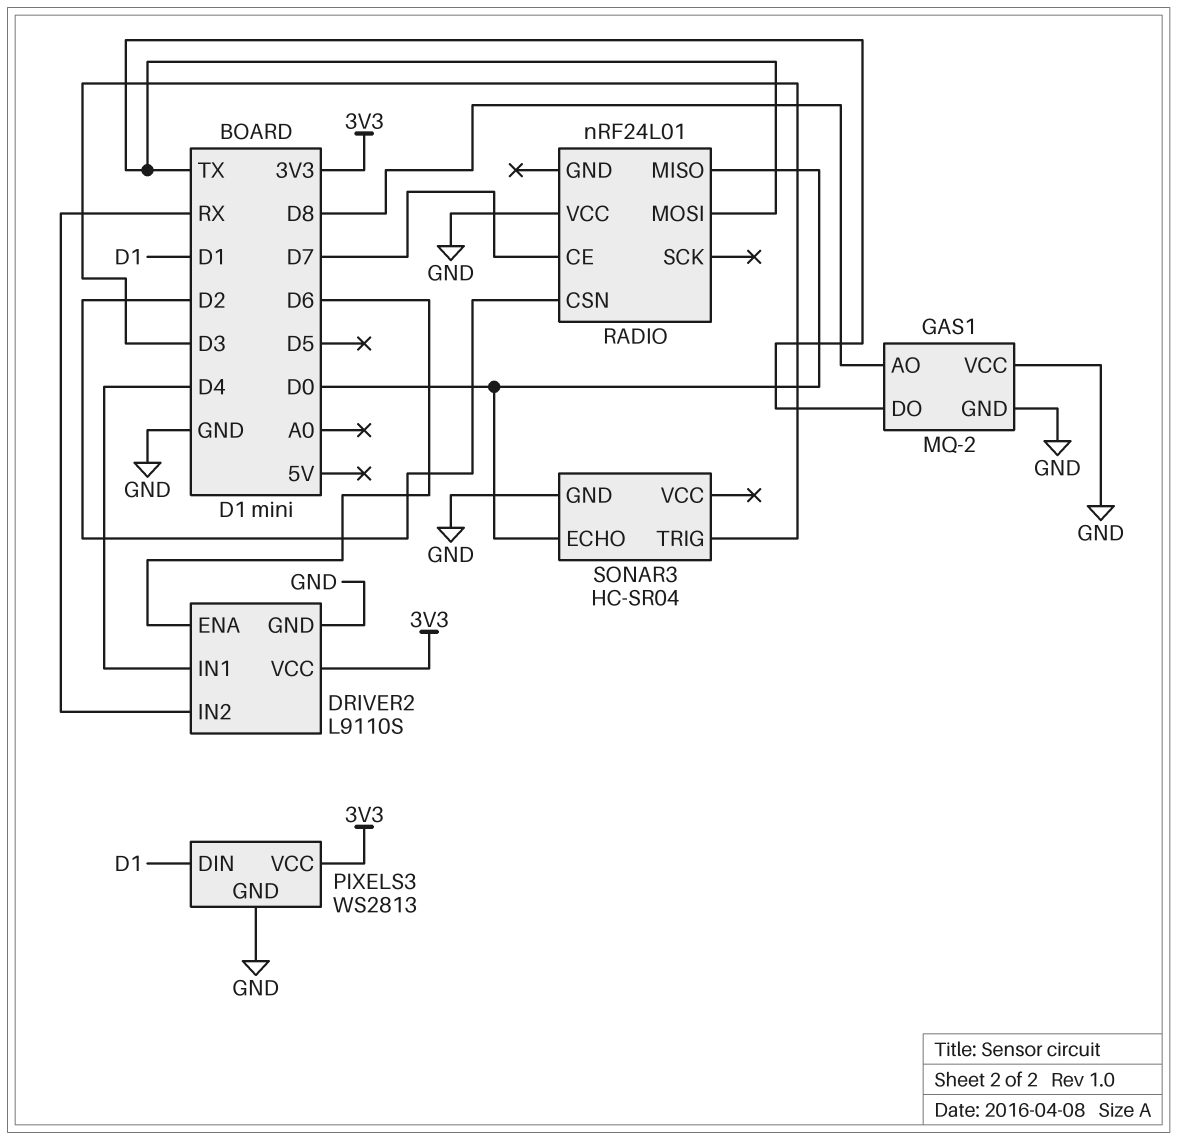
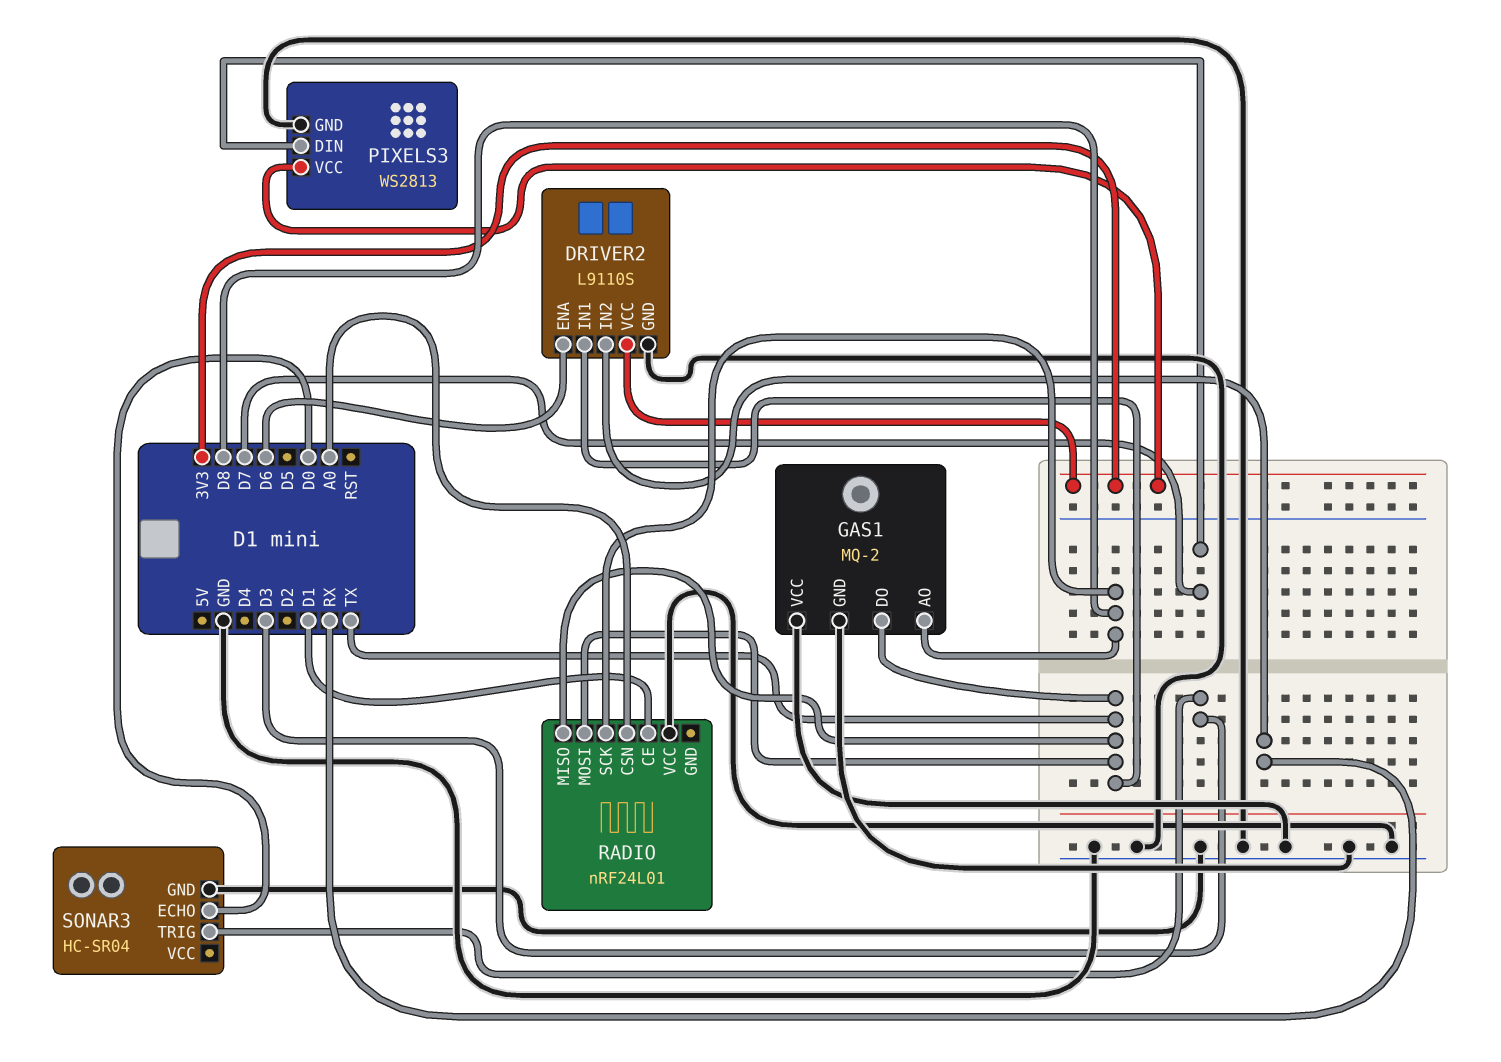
DRIVER2 pin IN1: D4 -> TX
PIXELS3 pin DIN: D1 -> D7
RADIO pin CE: D7 -> D1
RADIO pin CSN: D2 -> A0
RADIO pin MISO: D0 -> TX
RADIO pin SCK: none -> D8

